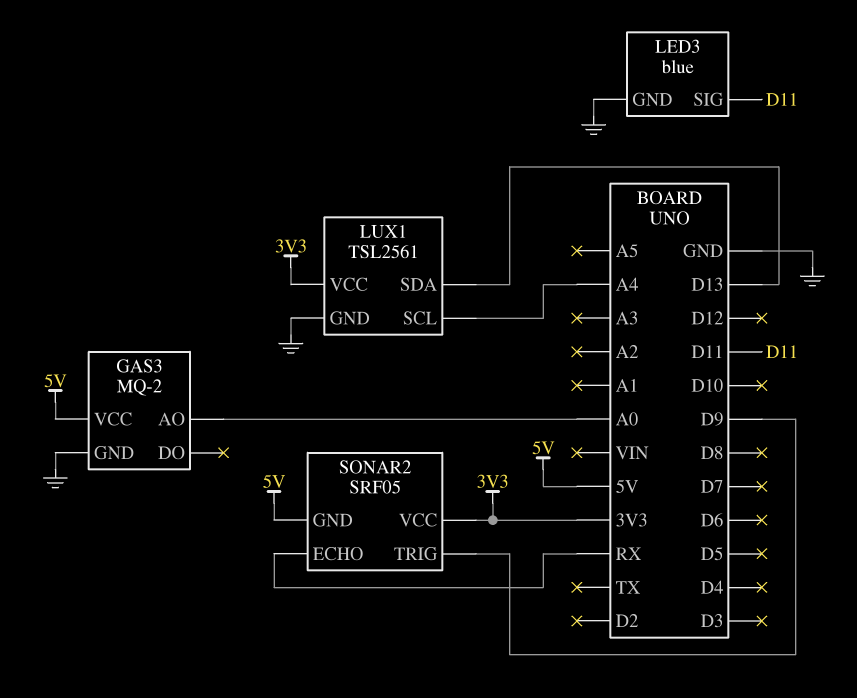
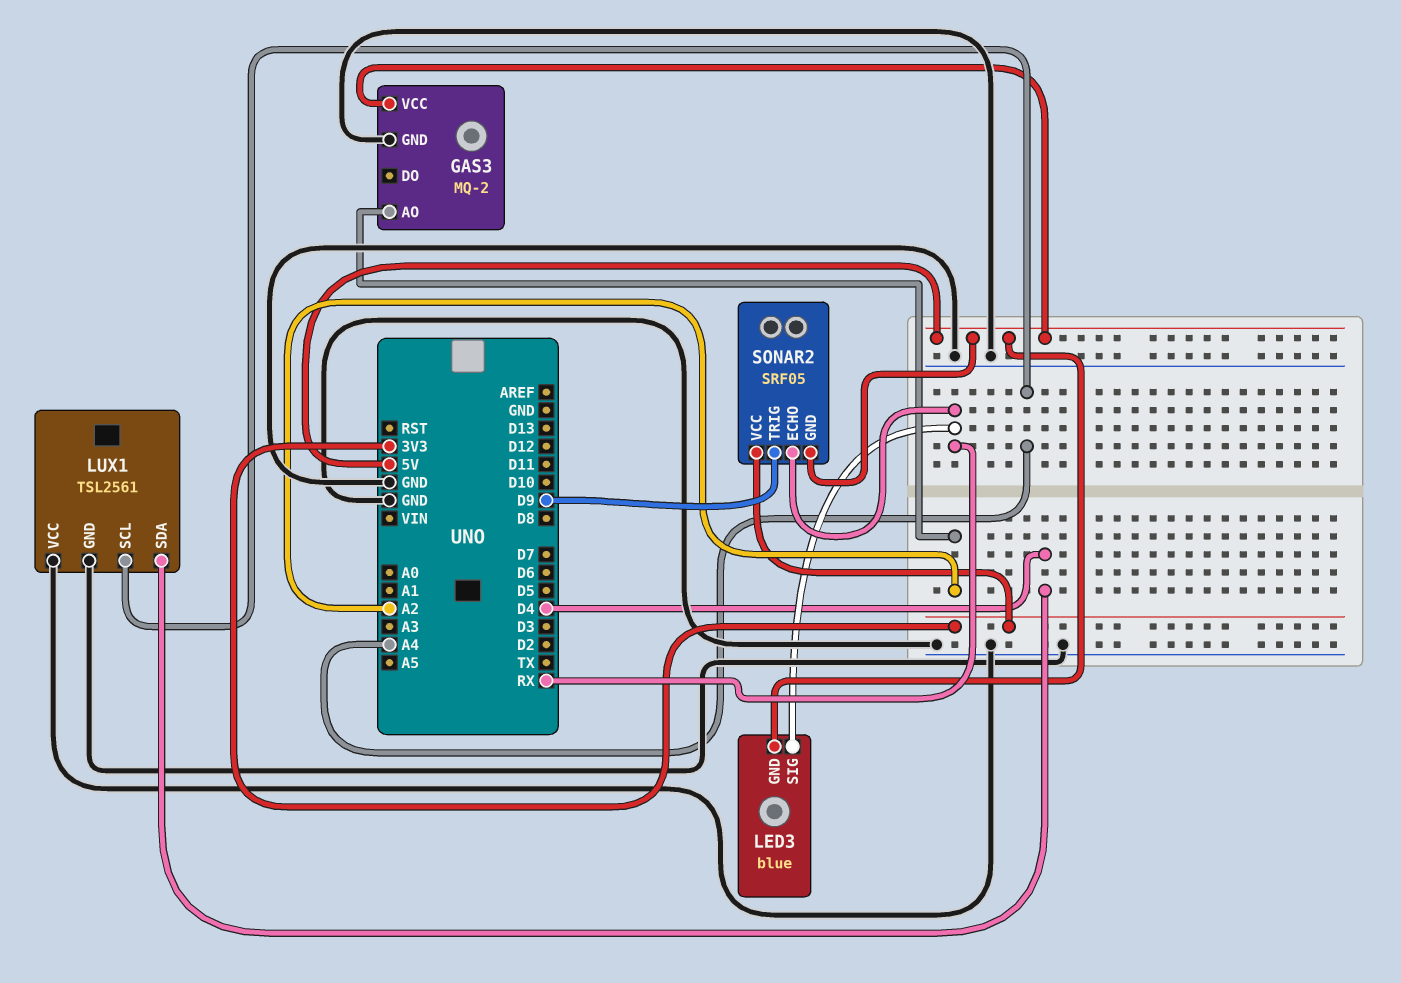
GAS3 pin AO: A0 -> A2
LED3 pin GND: GND -> 5V
LED3 pin SIG: D11 -> RX
LUX1 pin SDA: D13 -> D4
LUX1 pin VCC: 3V3 -> GND

